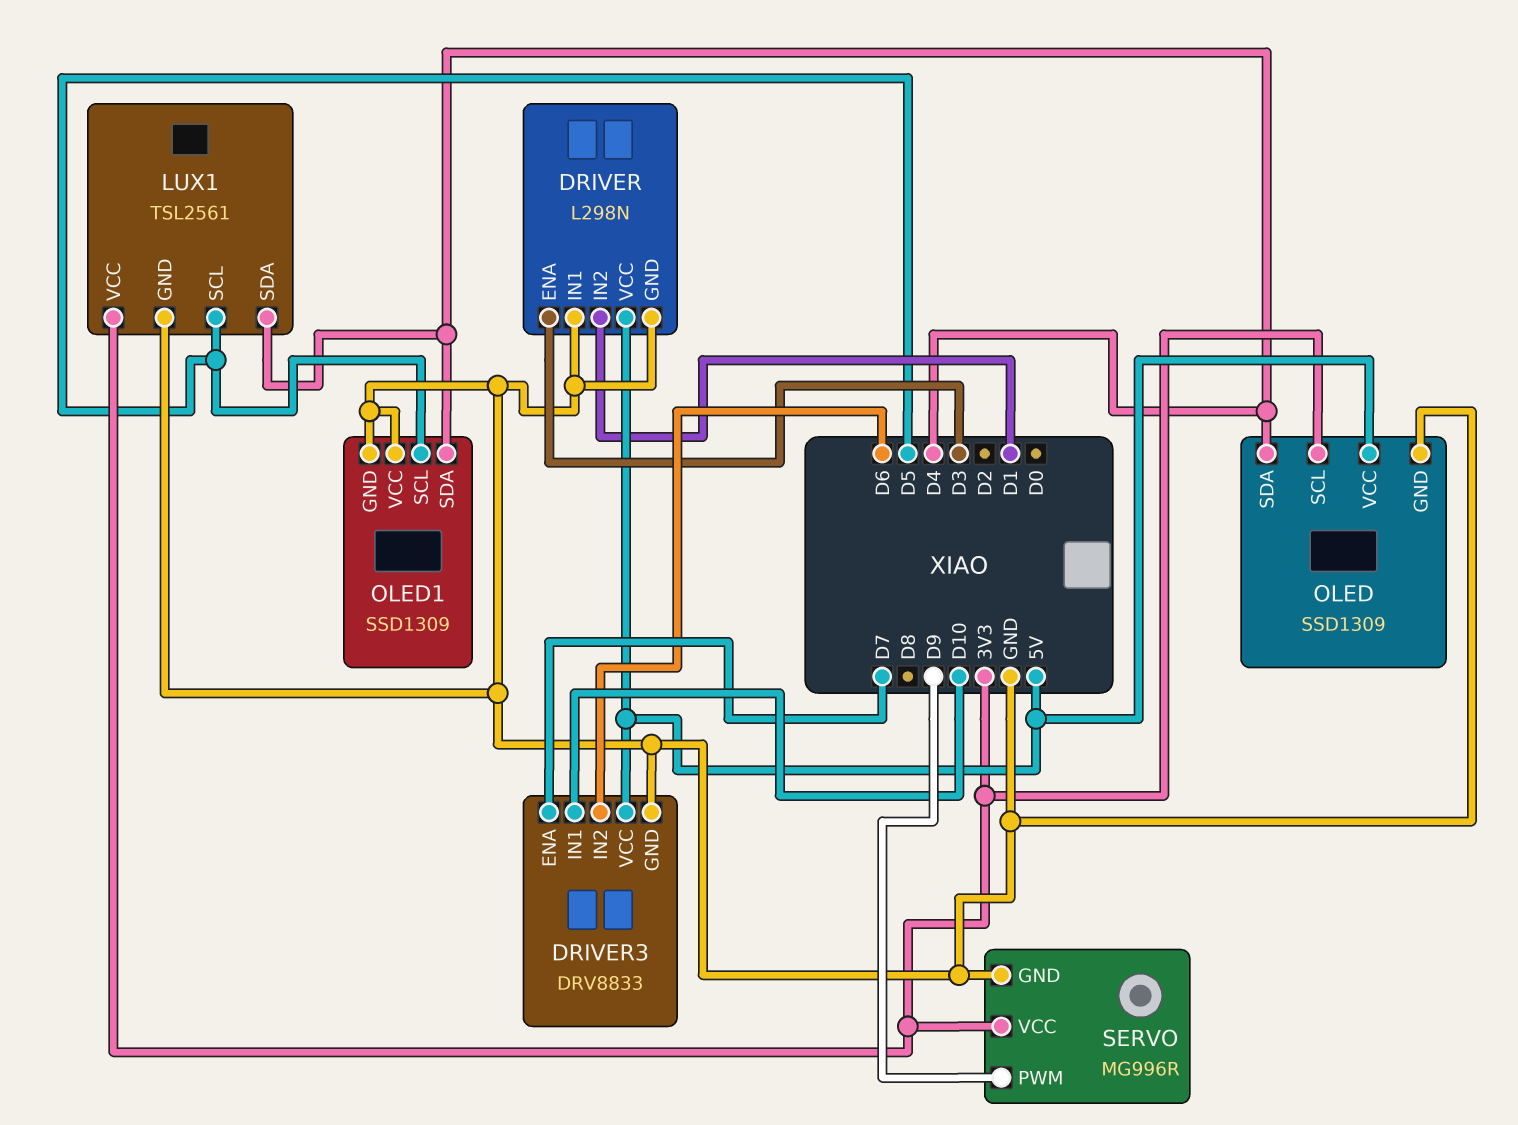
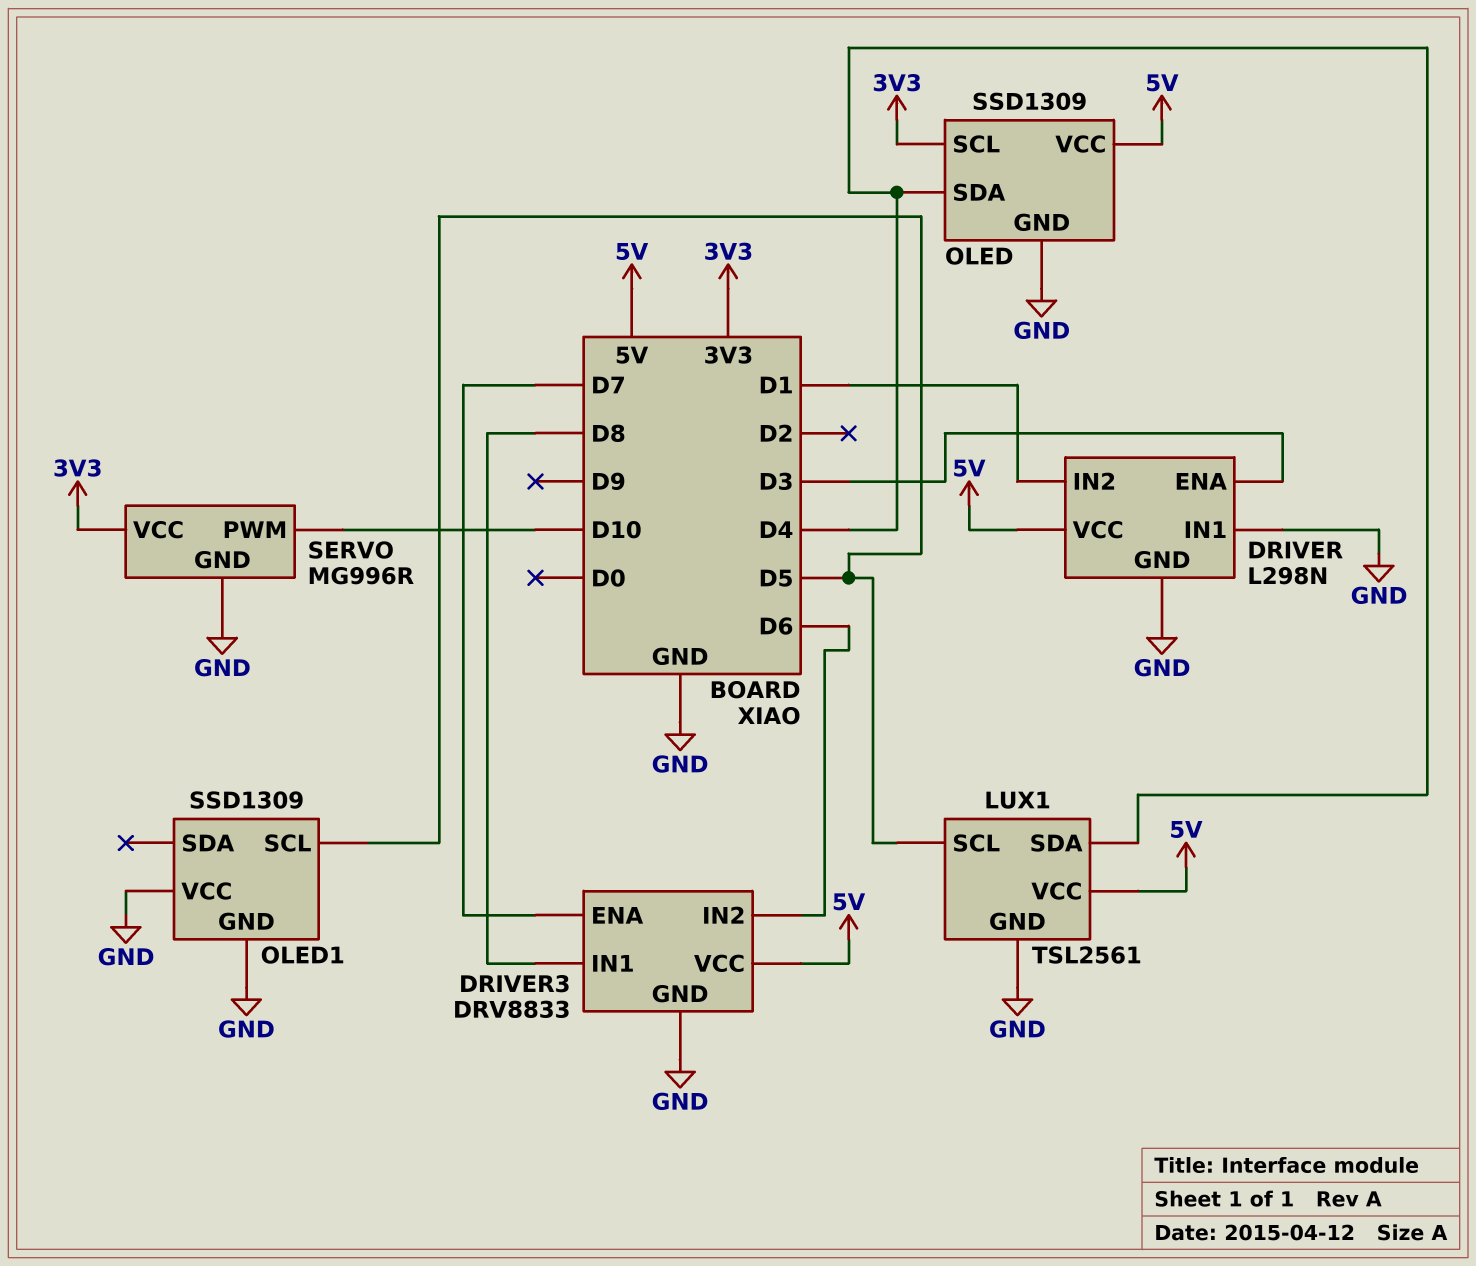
DRIVER3 pin IN1: D10 -> D8
LUX1 pin VCC: 3V3 -> 5V
OLED1 pin SDA: D4 -> none
SERVO pin PWM: D9 -> D10

